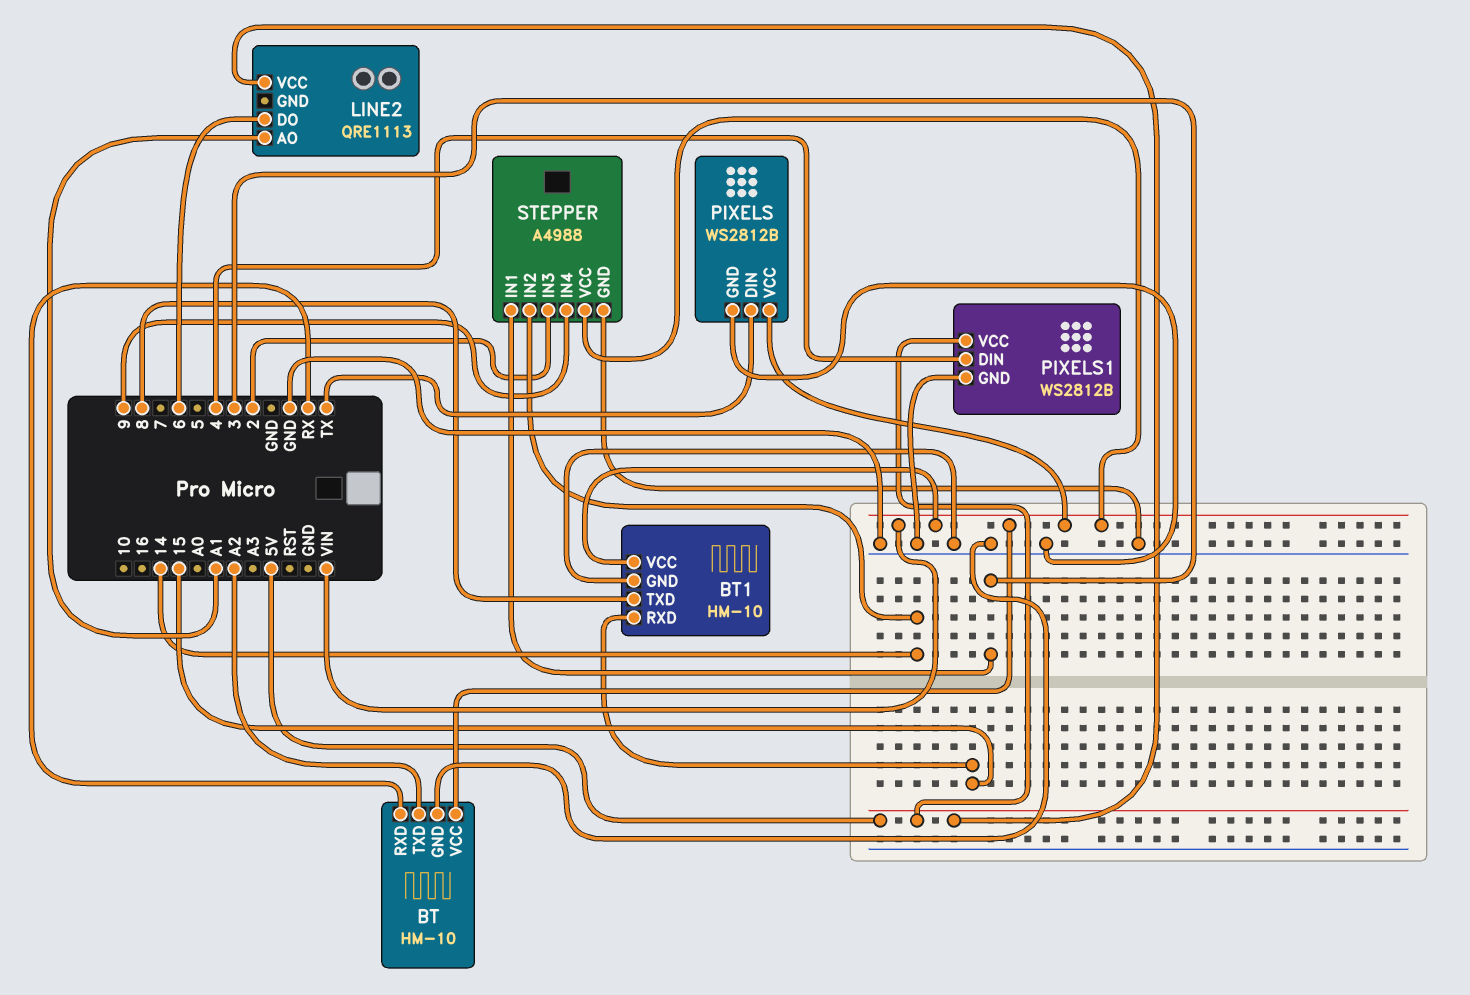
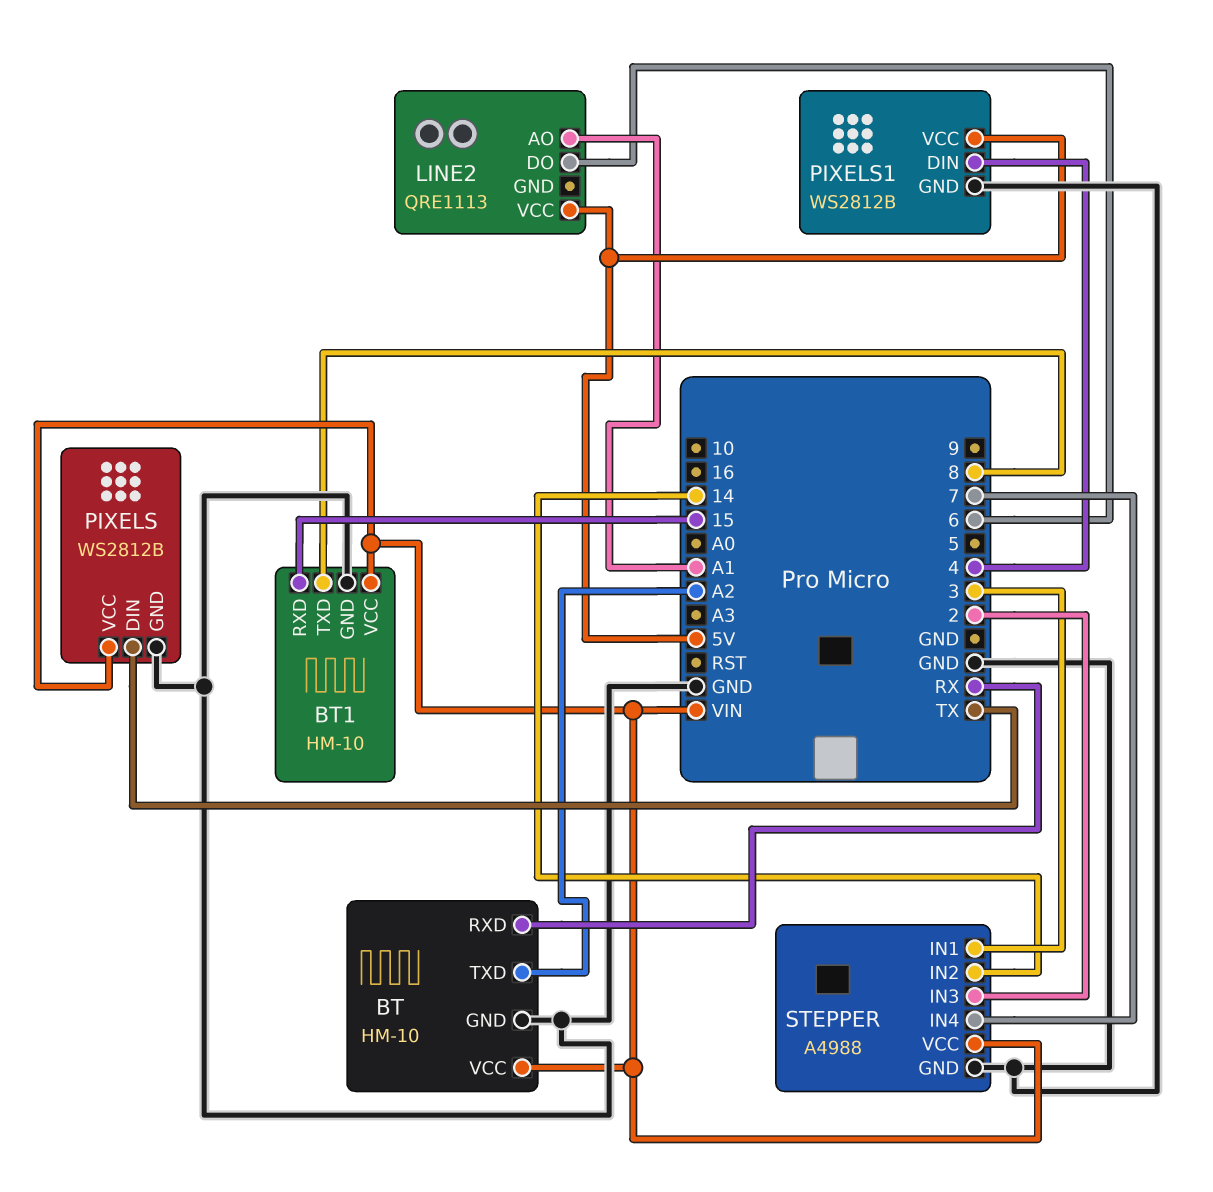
STEPPER pin IN4: 9 -> 7

